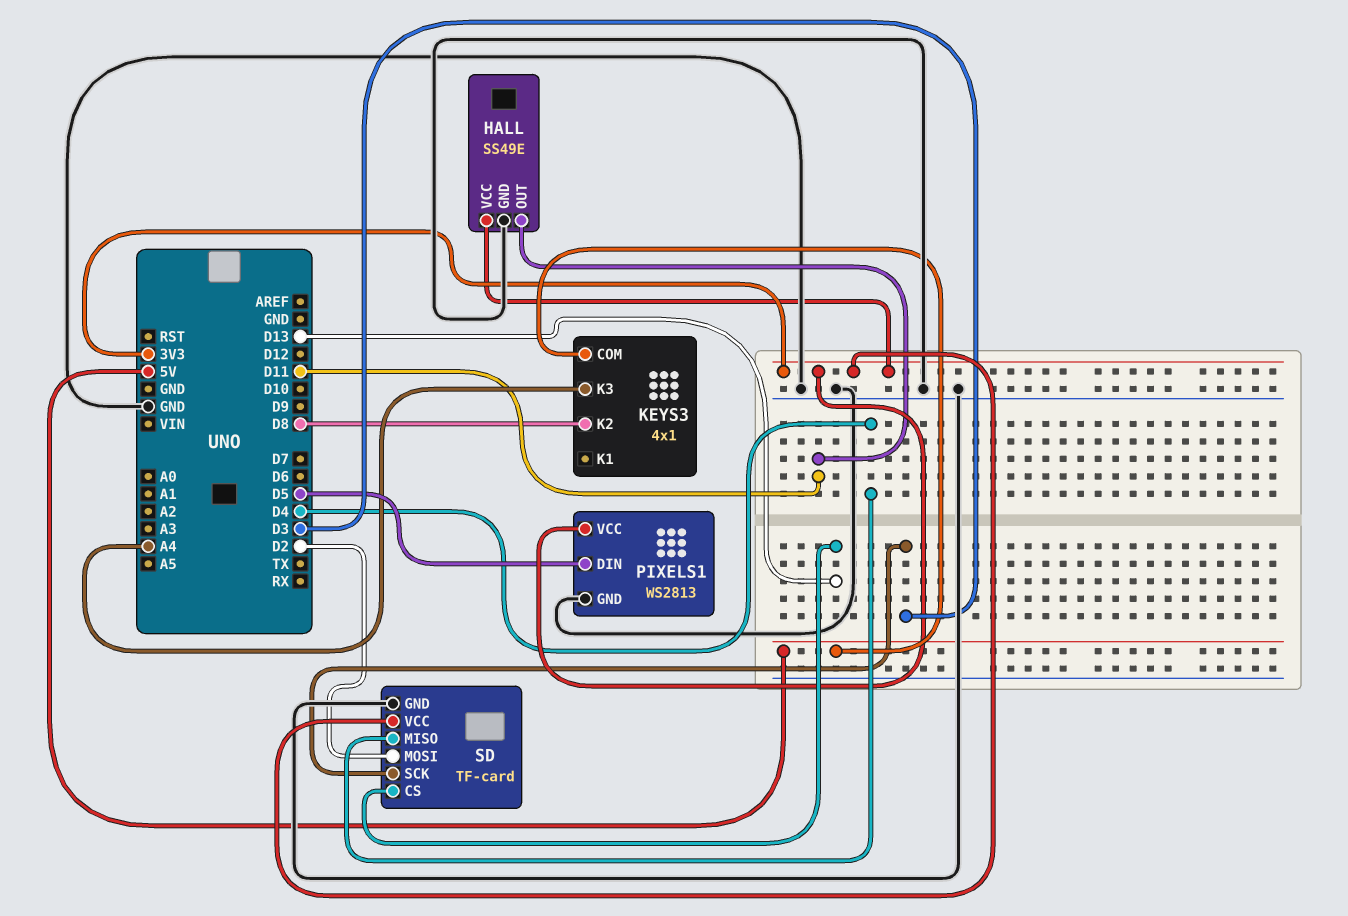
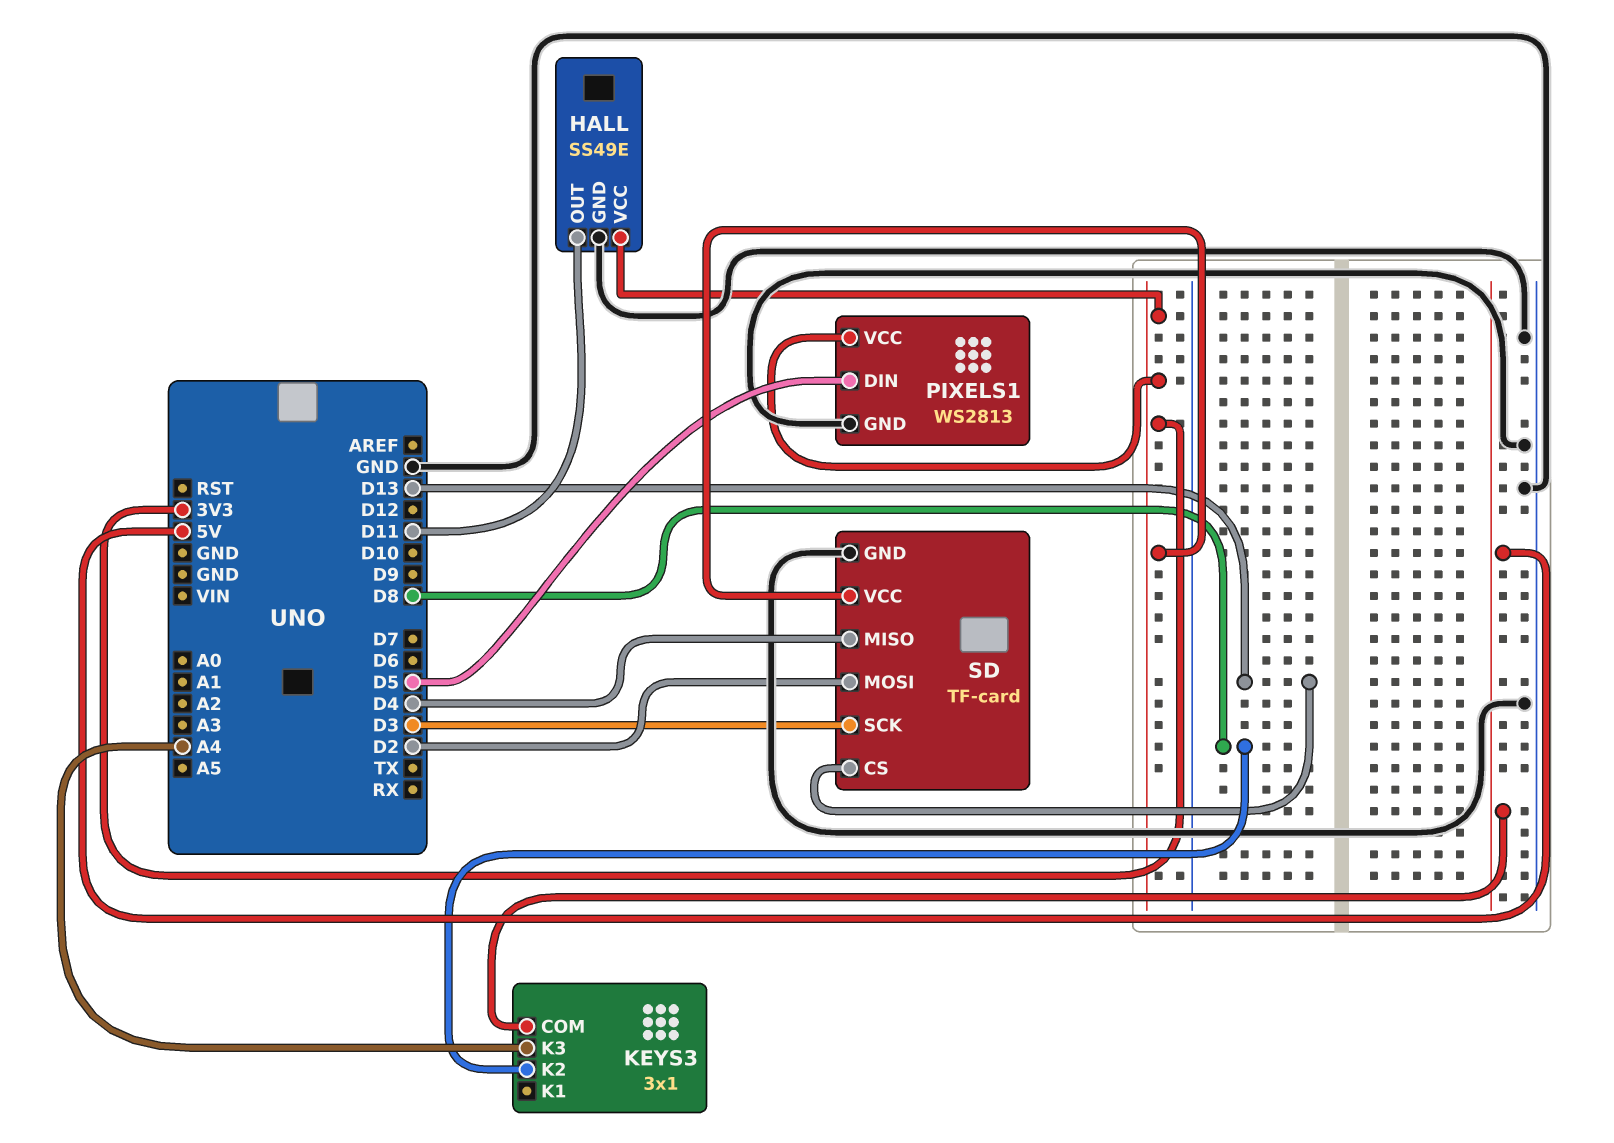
KEYS3: 4x1 -> 3x1

